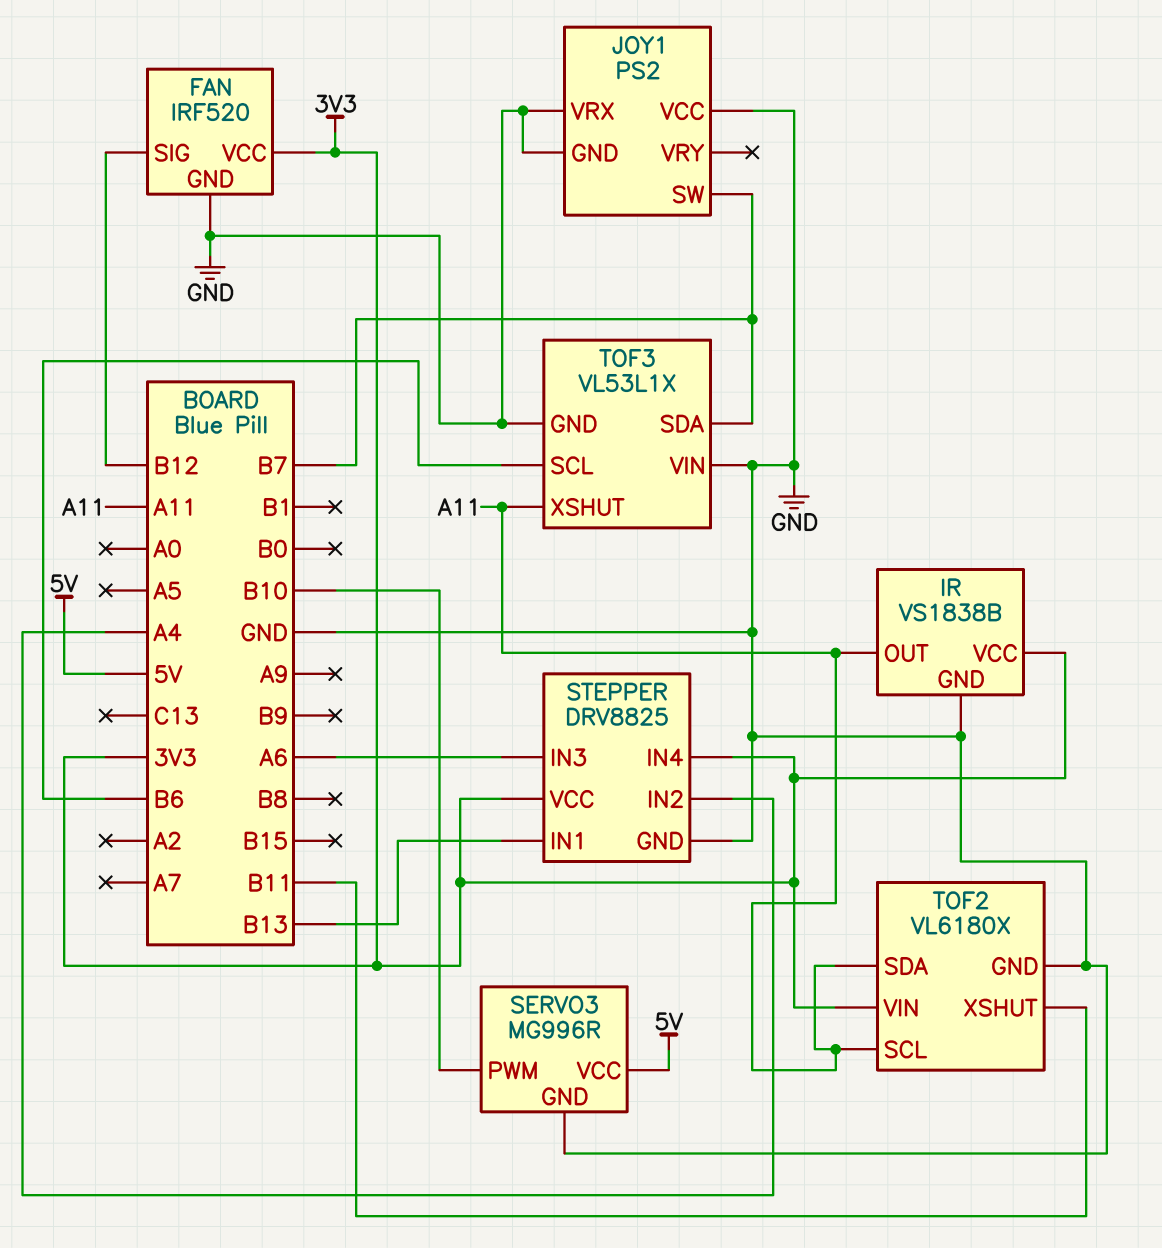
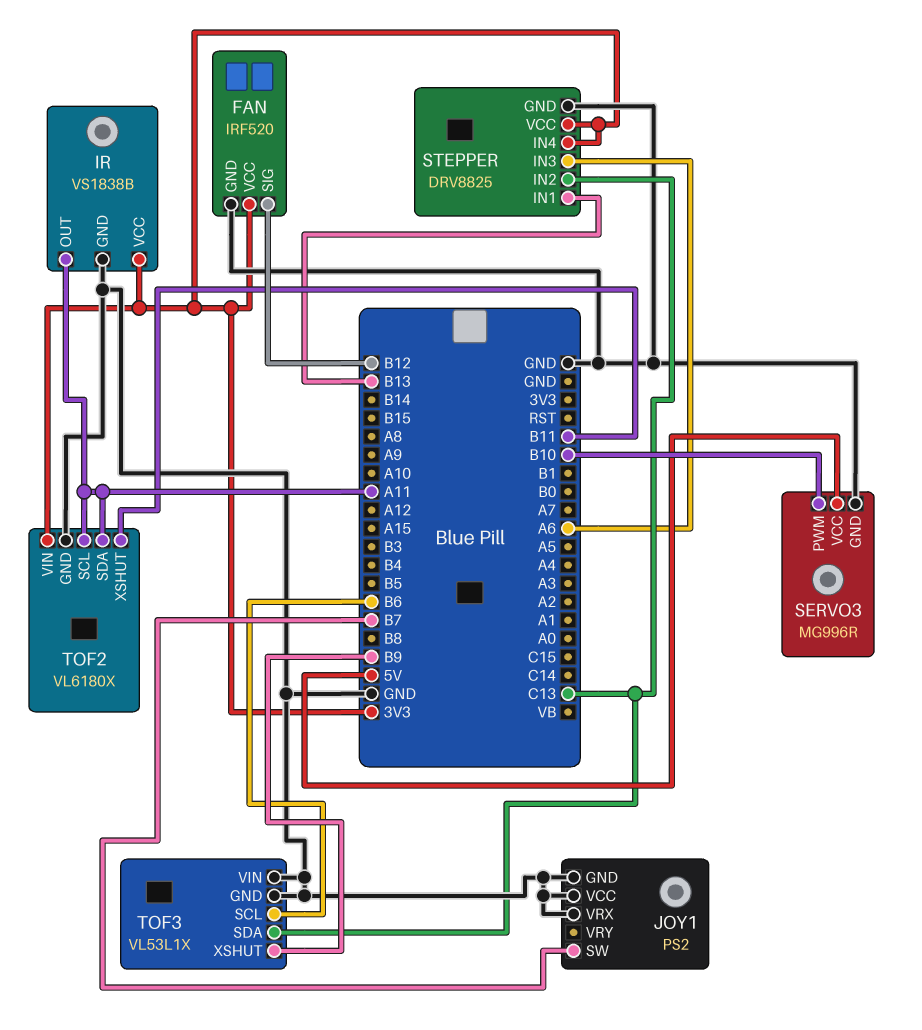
STEPPER pin IN2: A4 -> C13
TOF3 pin SDA: B7 -> C13
TOF3 pin XSHUT: A11 -> B9

